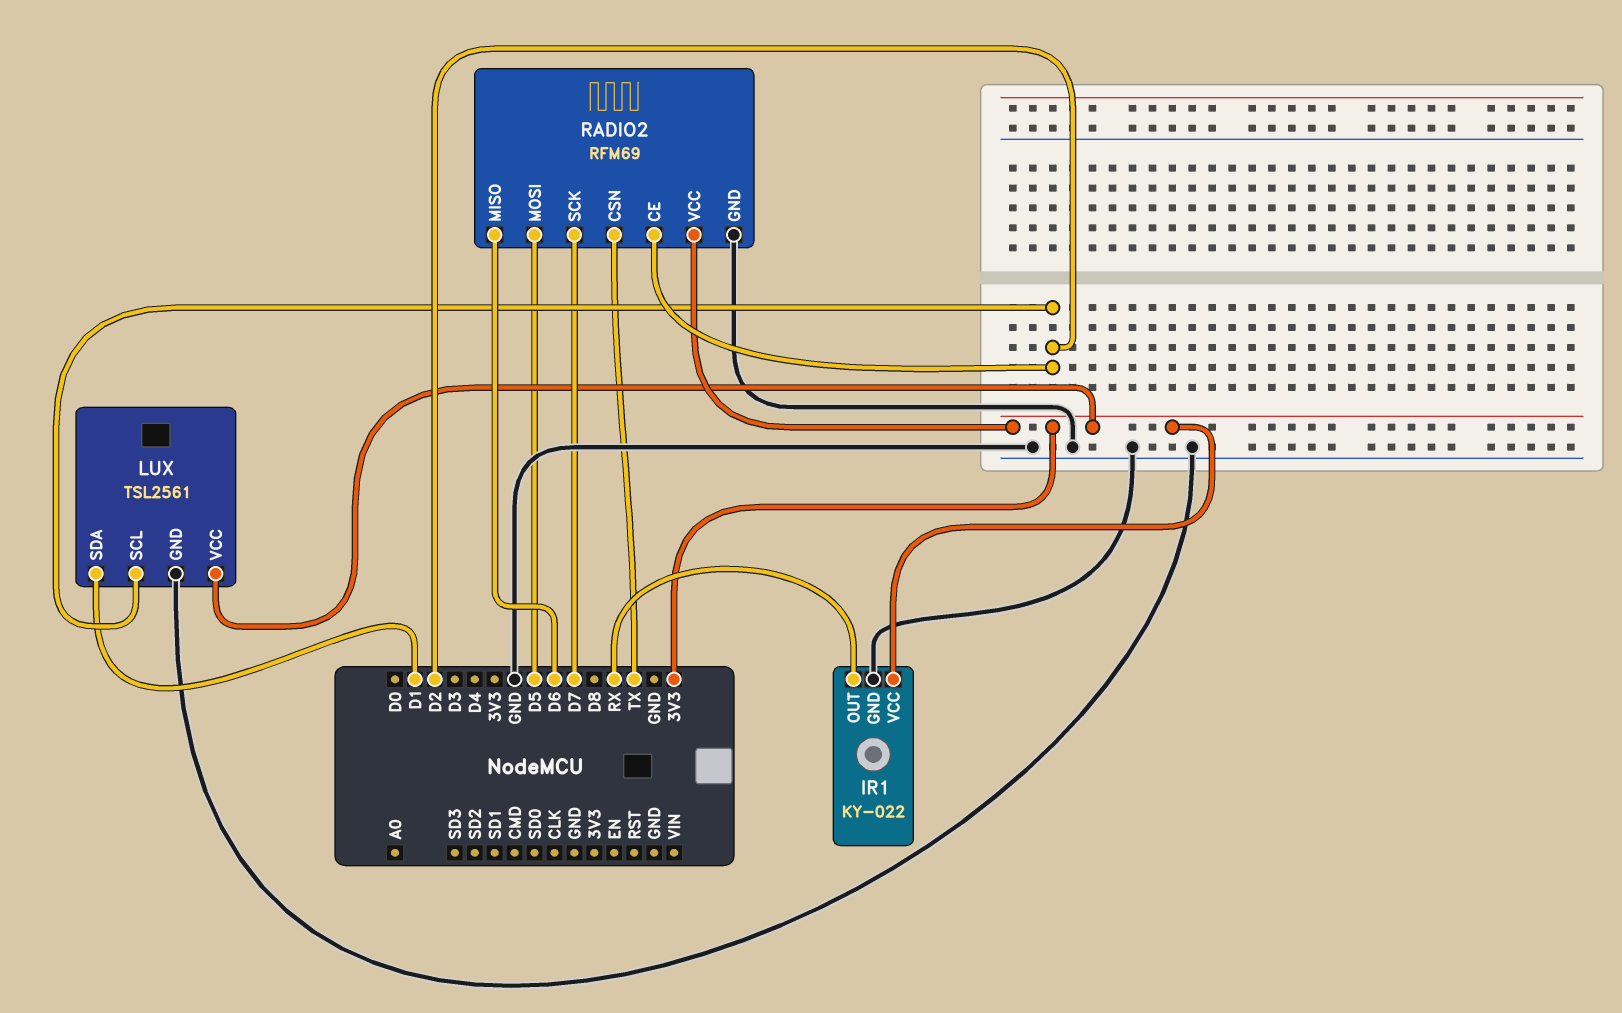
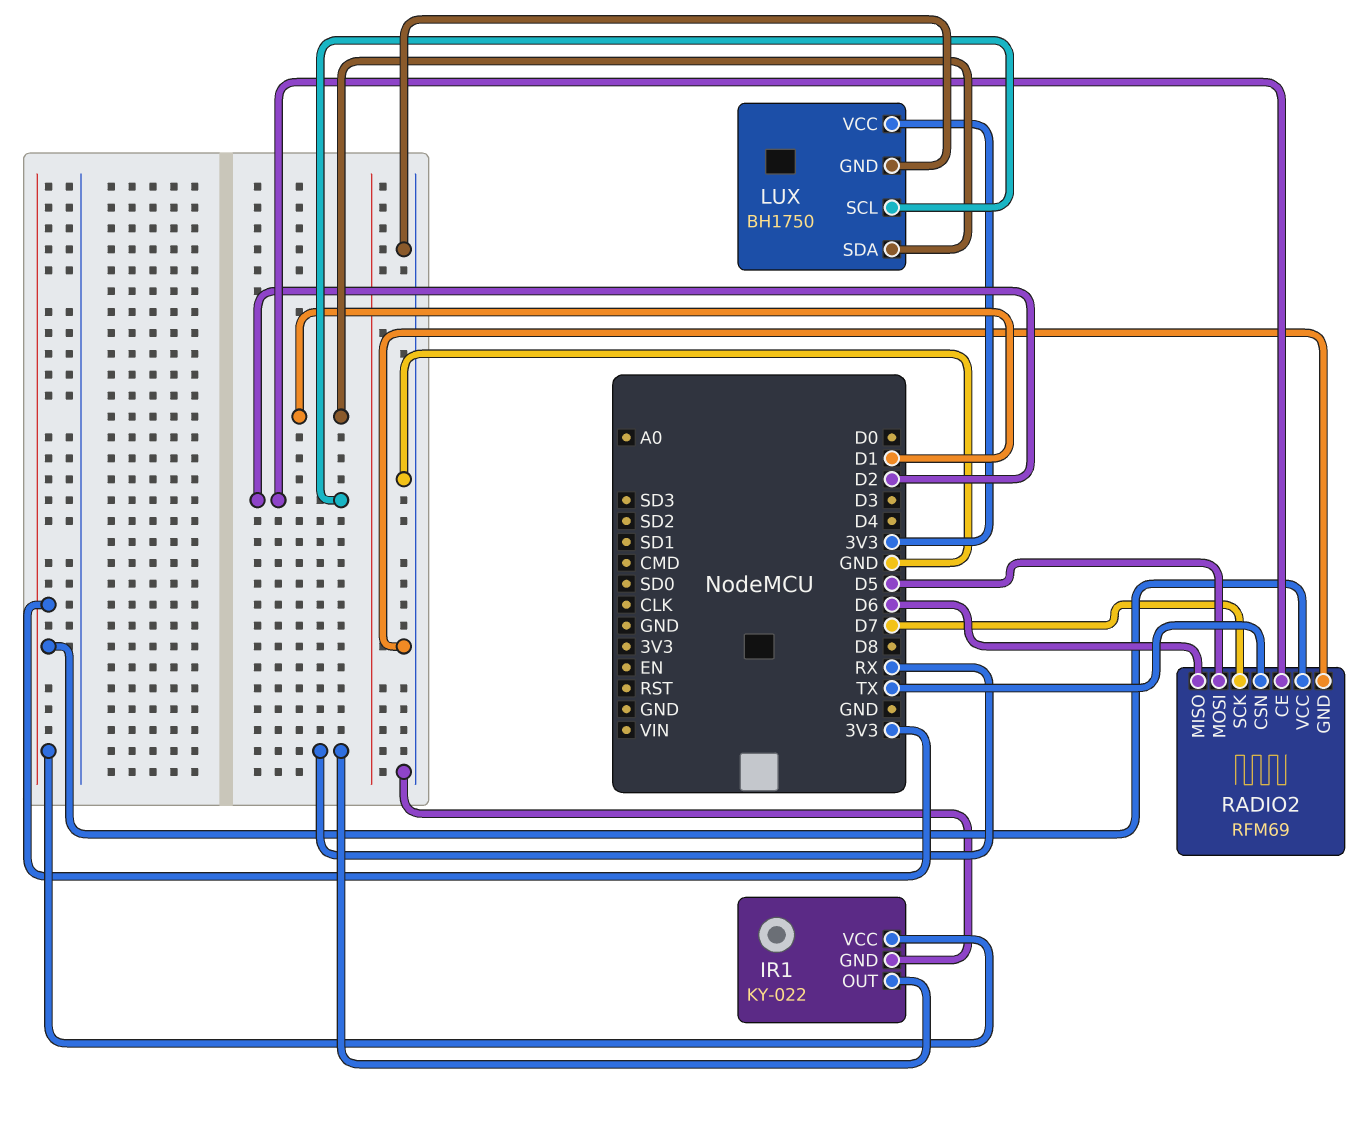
LUX: TSL2561 -> BH1750

